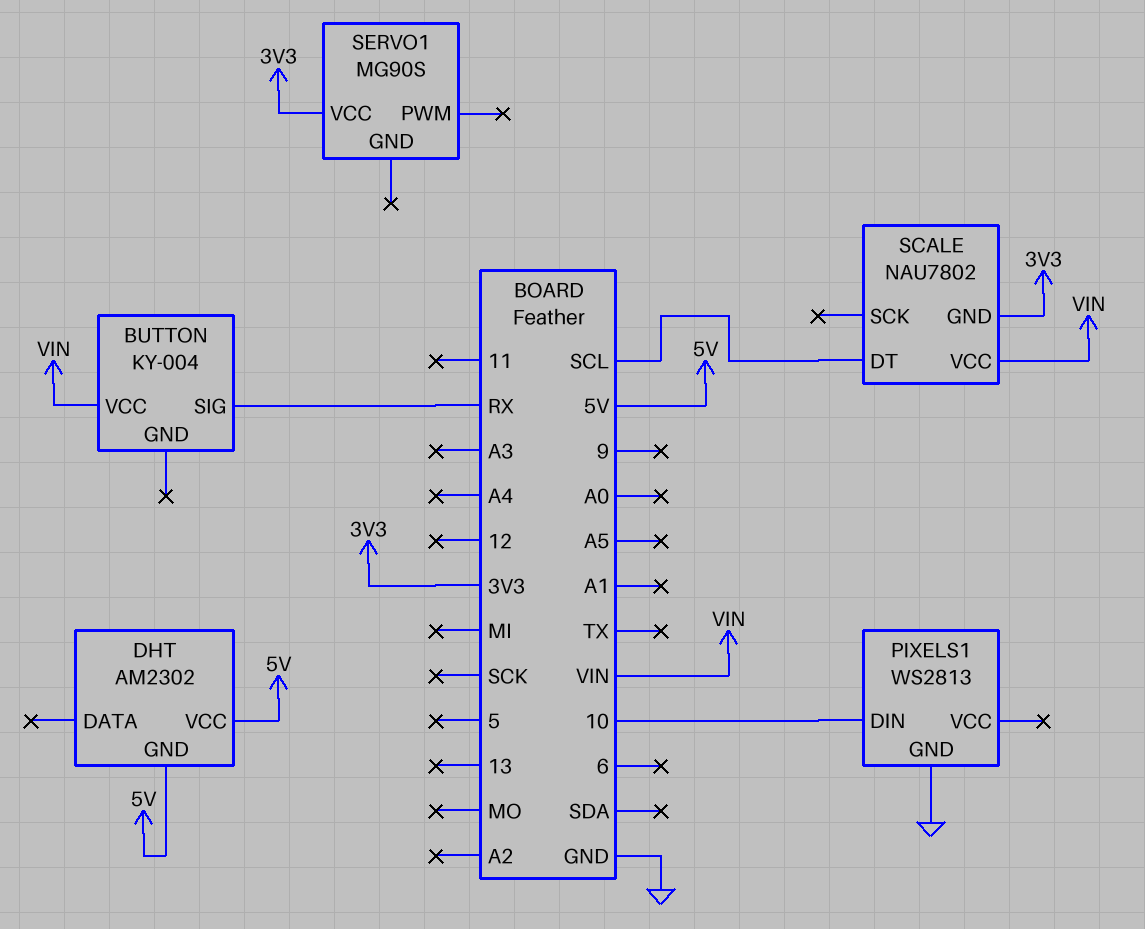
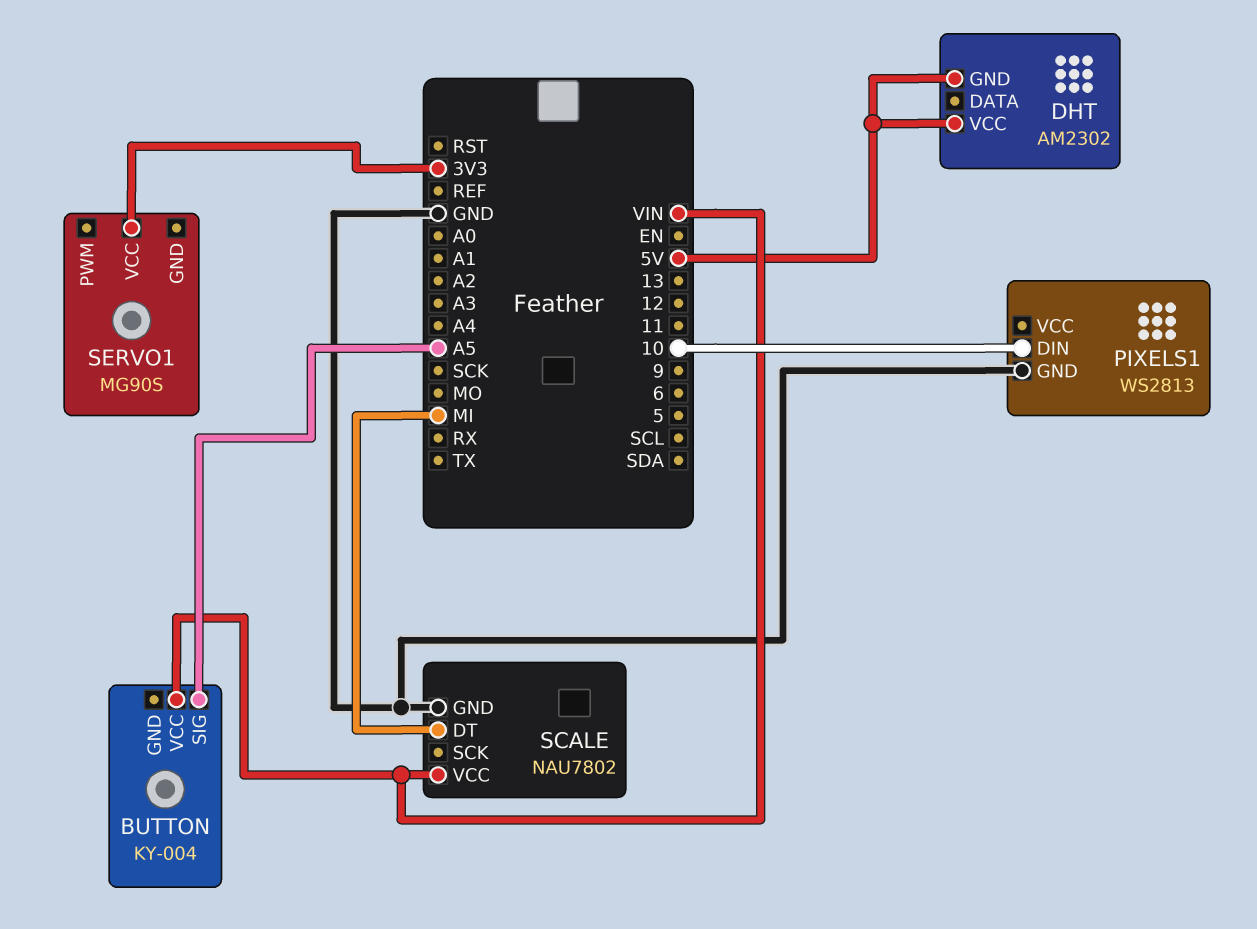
BUTTON pin SIG: RX -> A5
SCALE pin DT: SCL -> MI
SCALE pin GND: 3V3 -> GND

